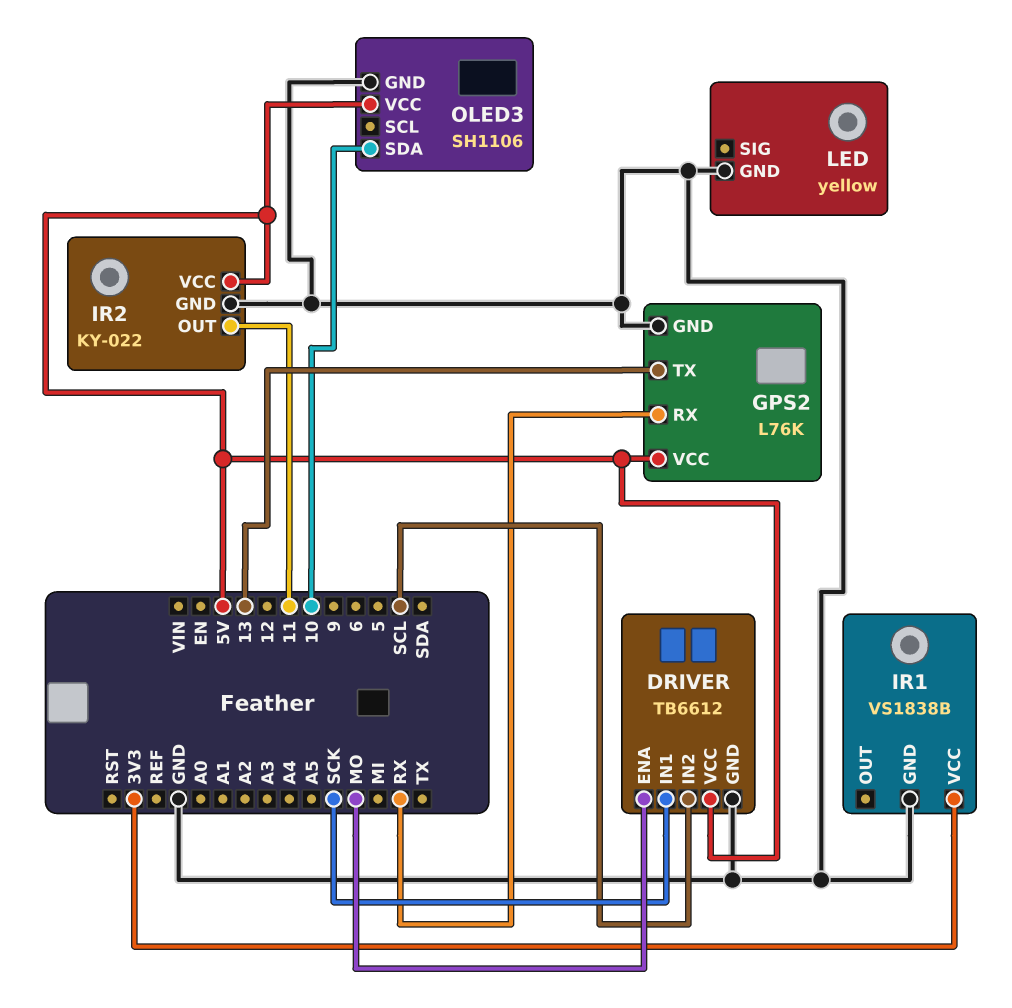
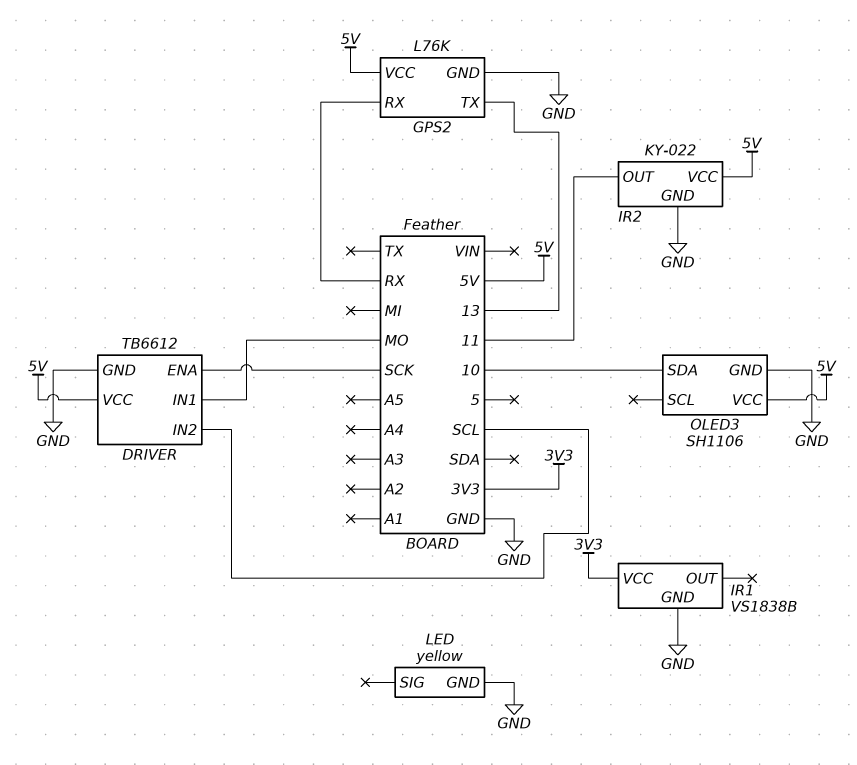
DRIVER pin ENA: MO -> SCK
DRIVER pin IN1: SCK -> MO

